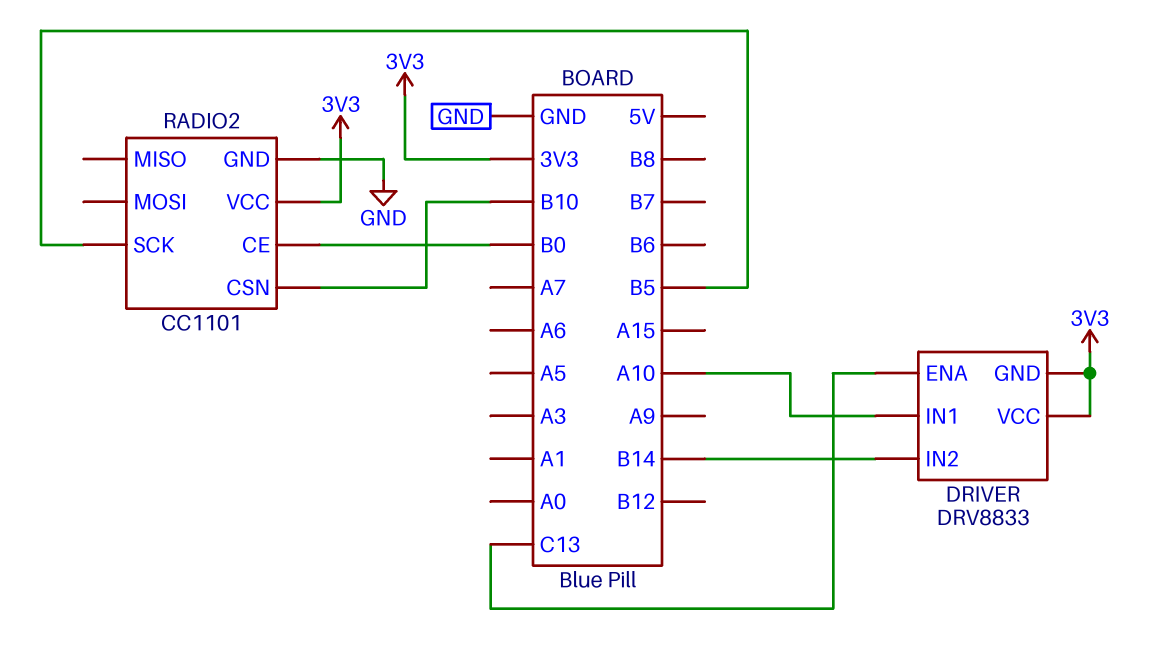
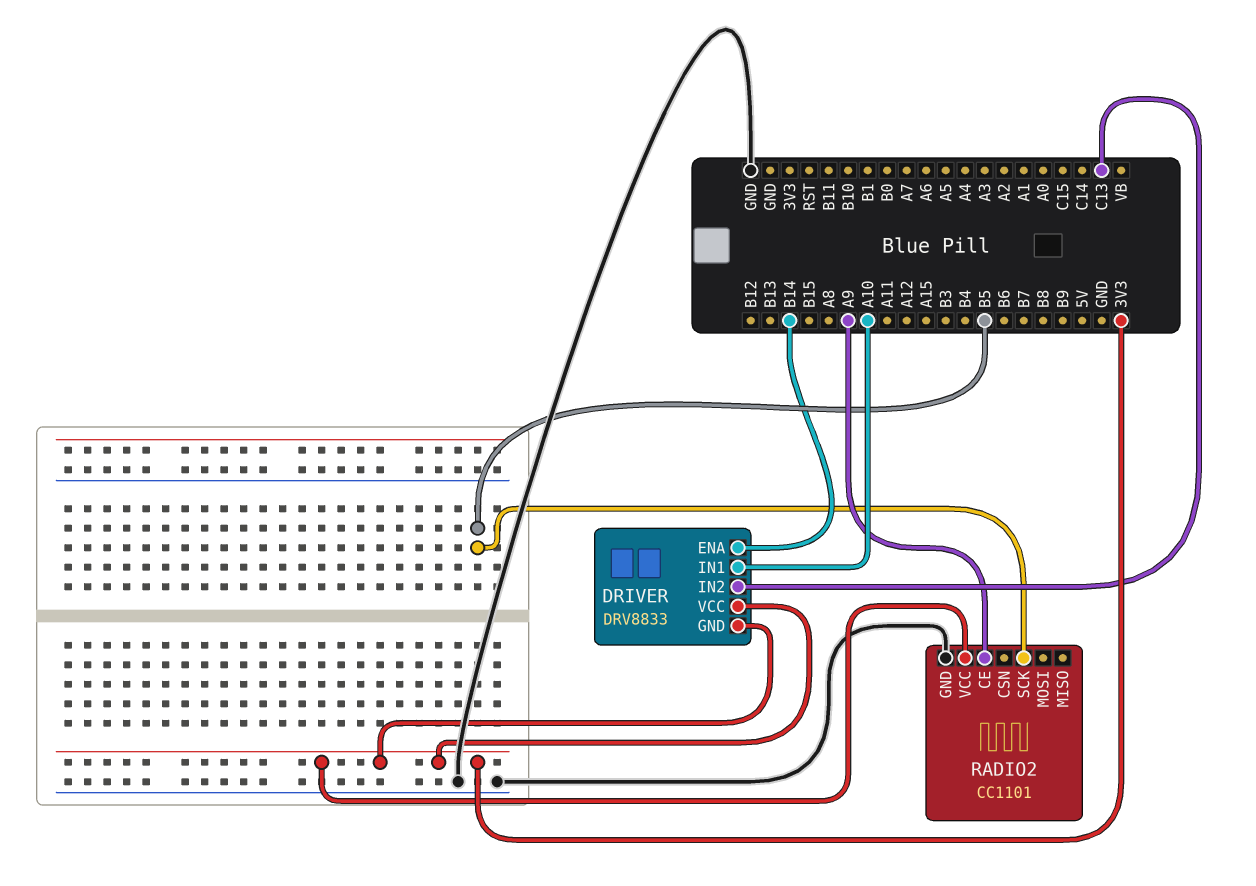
DRIVER pin ENA: C13 -> B14
DRIVER pin IN2: B14 -> C13
RADIO2 pin CE: B0 -> A9
RADIO2 pin CSN: B10 -> none

